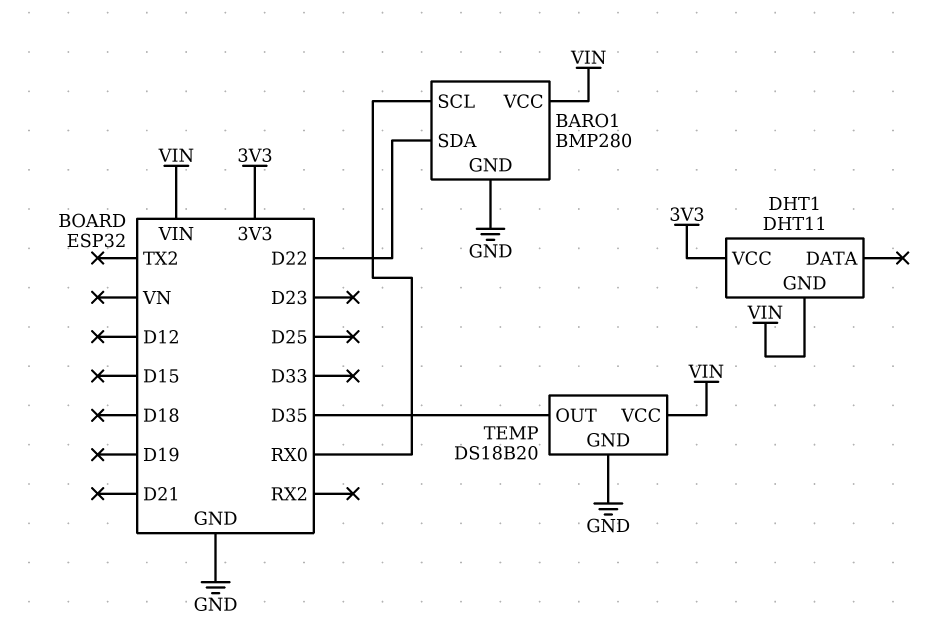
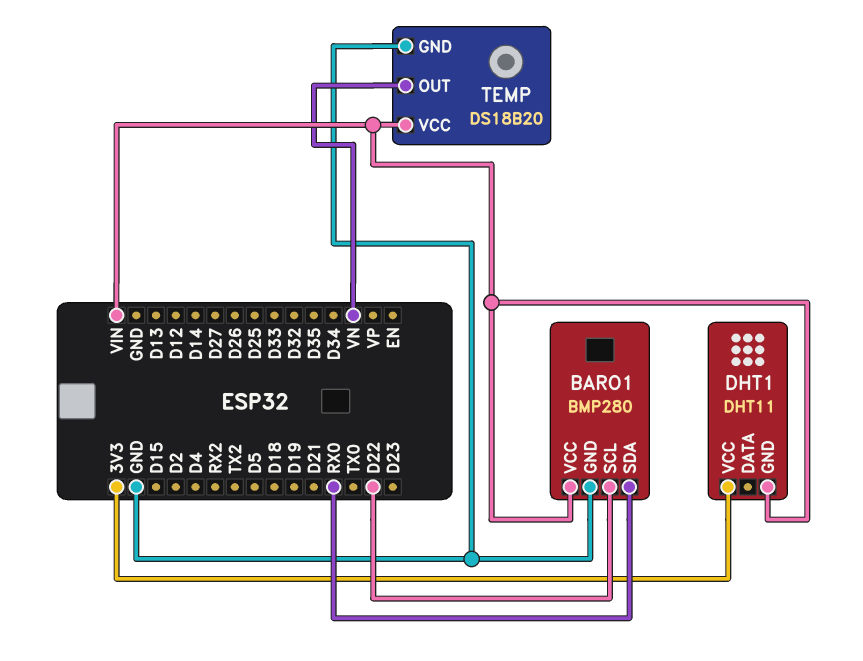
BARO1 pin SCL: RX0 -> D22
BARO1 pin SDA: D22 -> RX0
TEMP pin OUT: D35 -> VN

